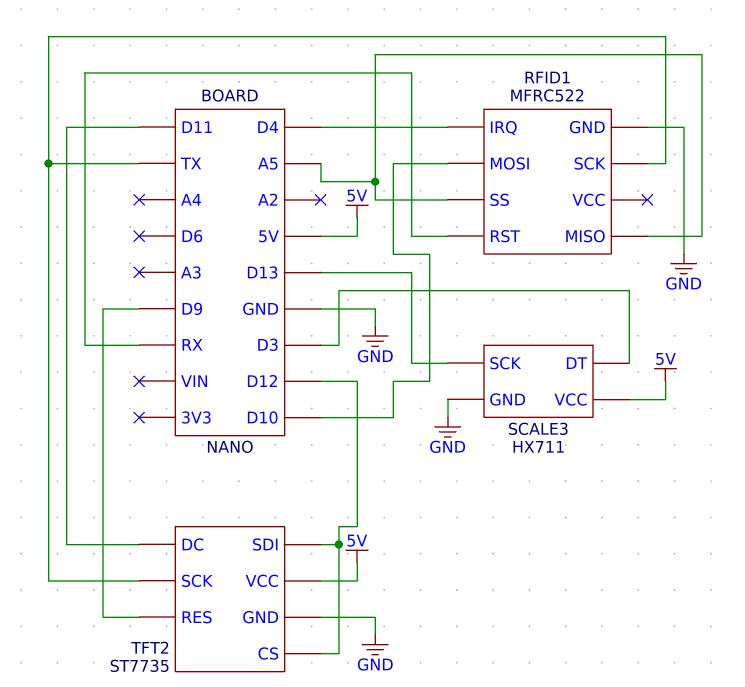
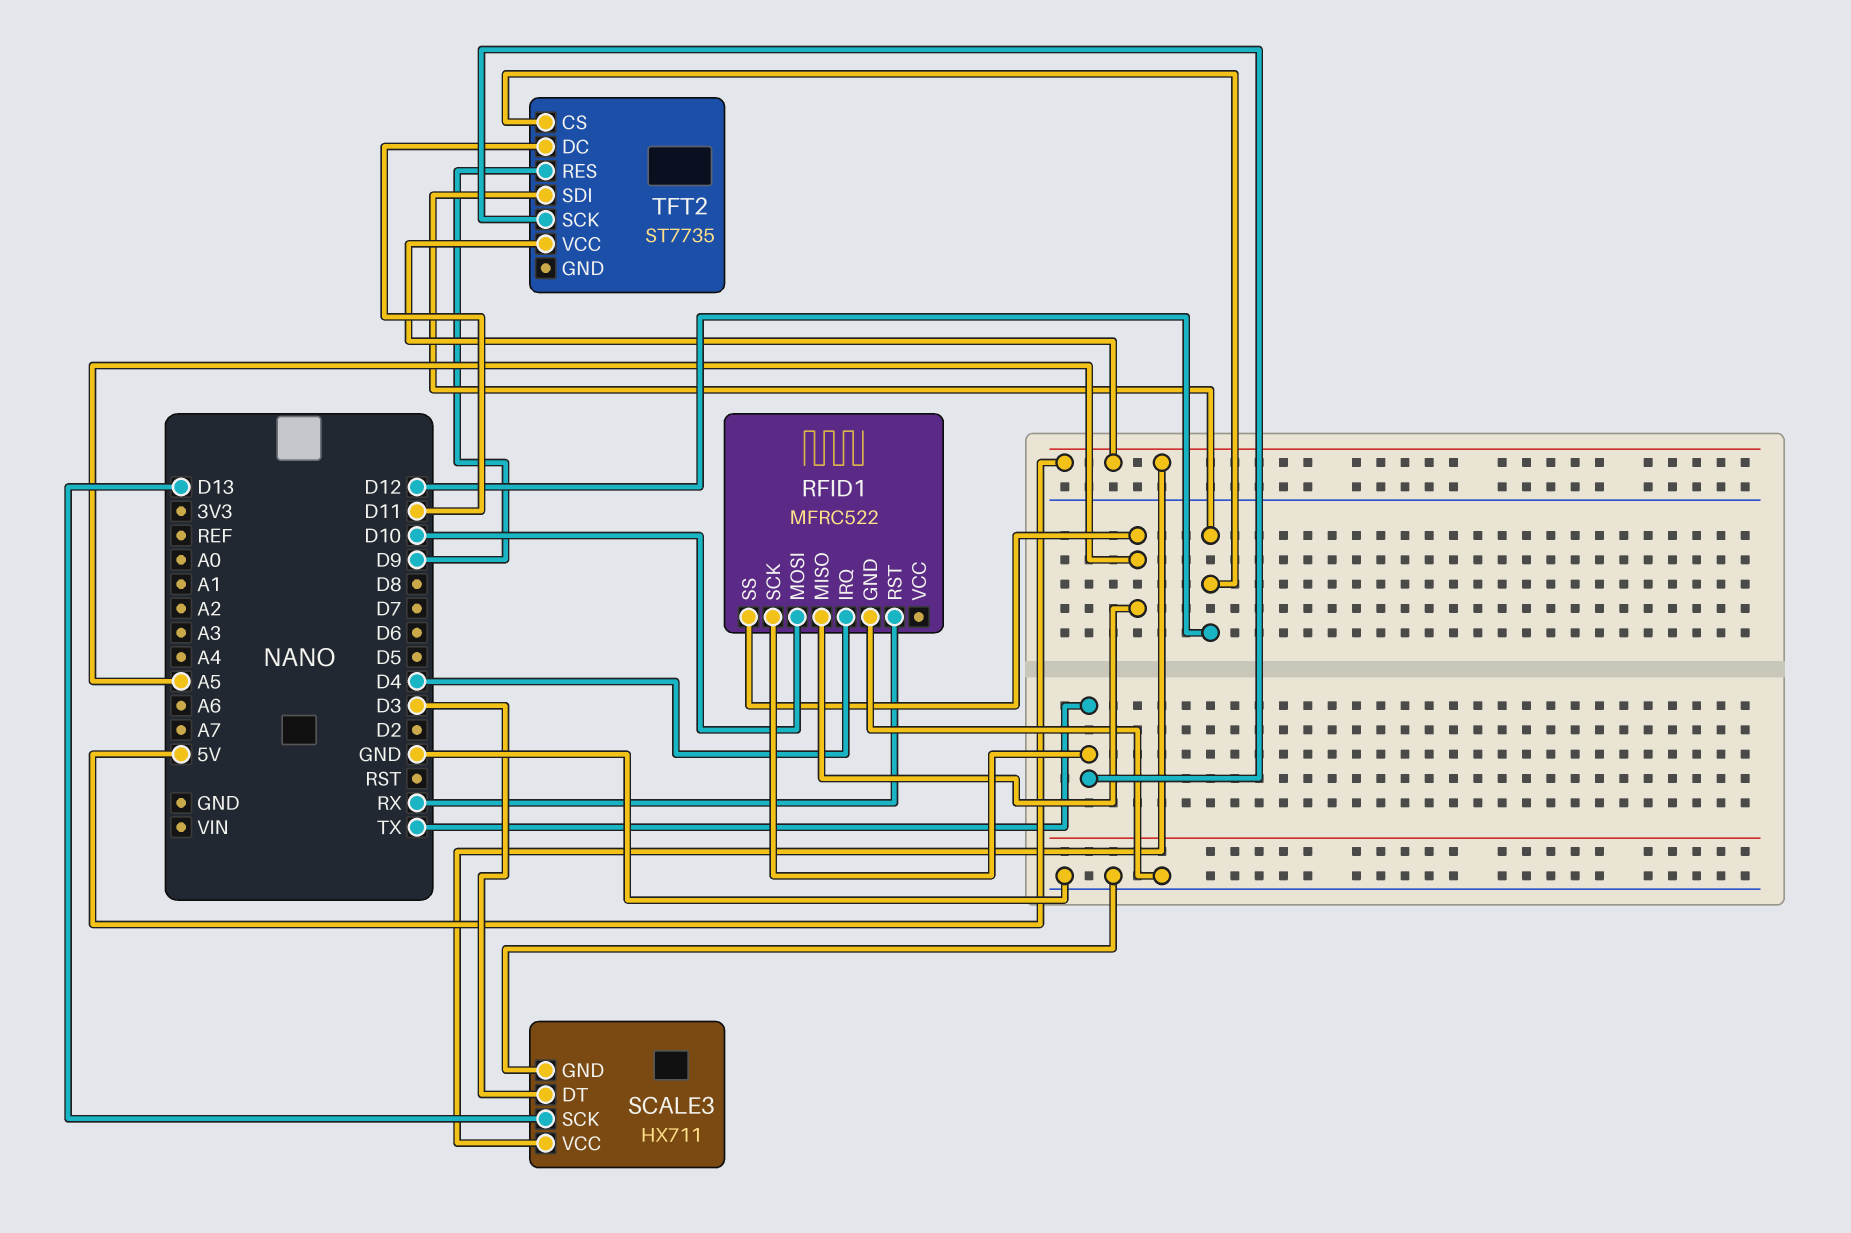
TFT2 pin GND: GND -> none

